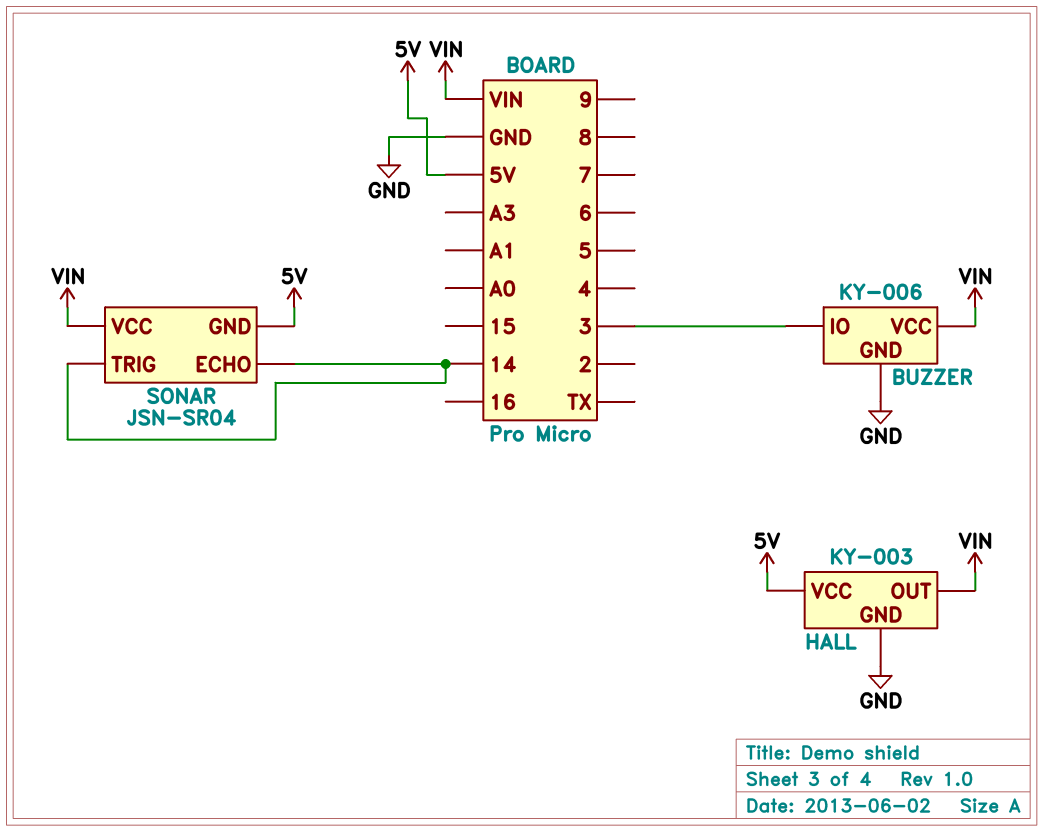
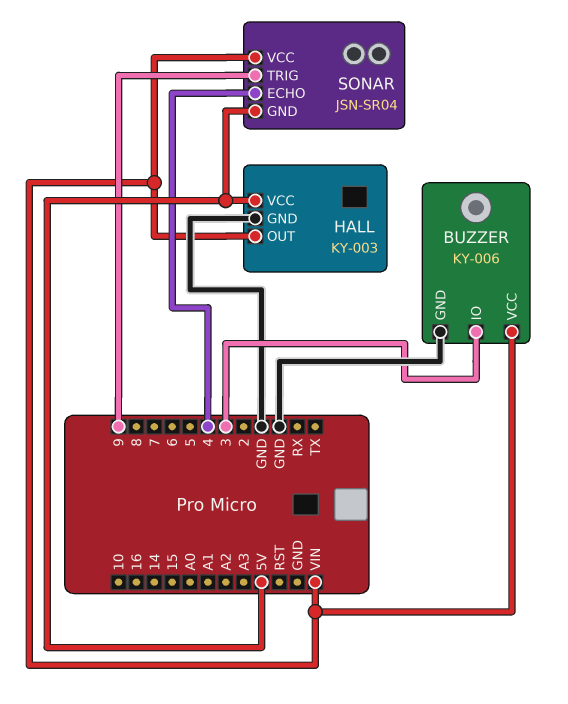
SONAR pin ECHO: 14 -> 4
SONAR pin TRIG: 14 -> 9

